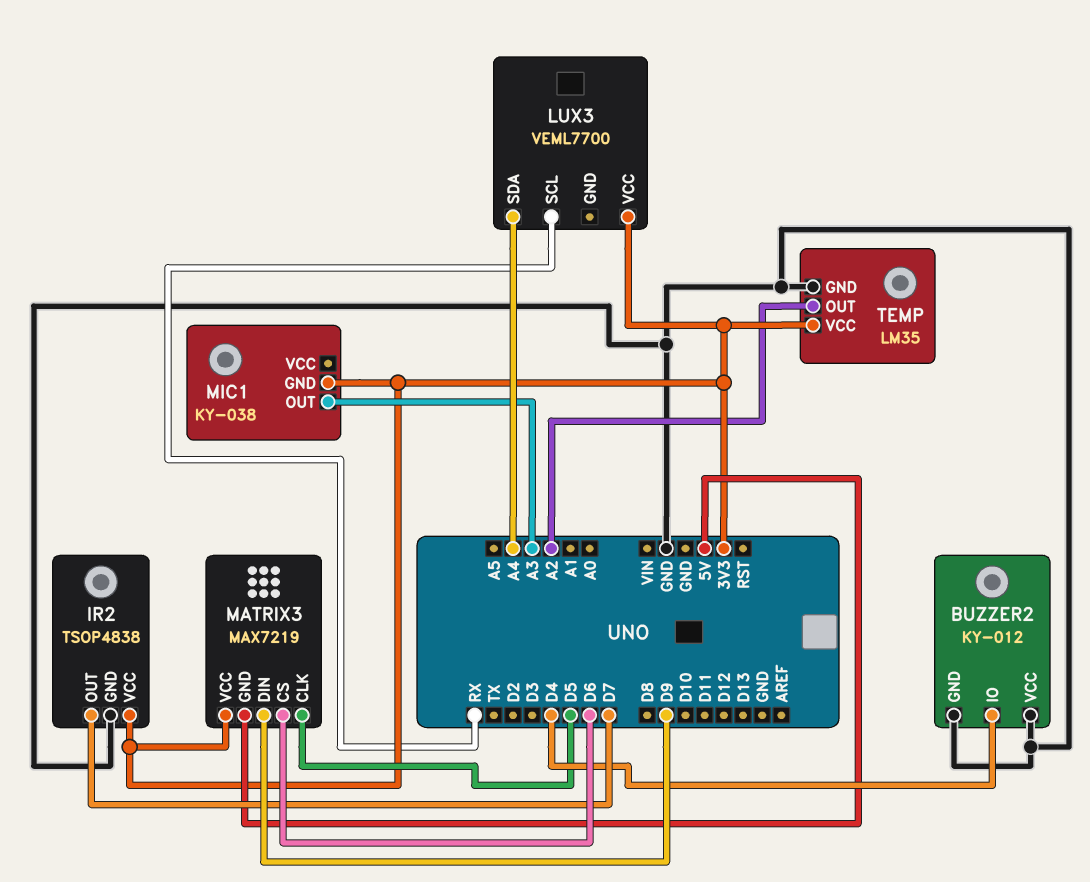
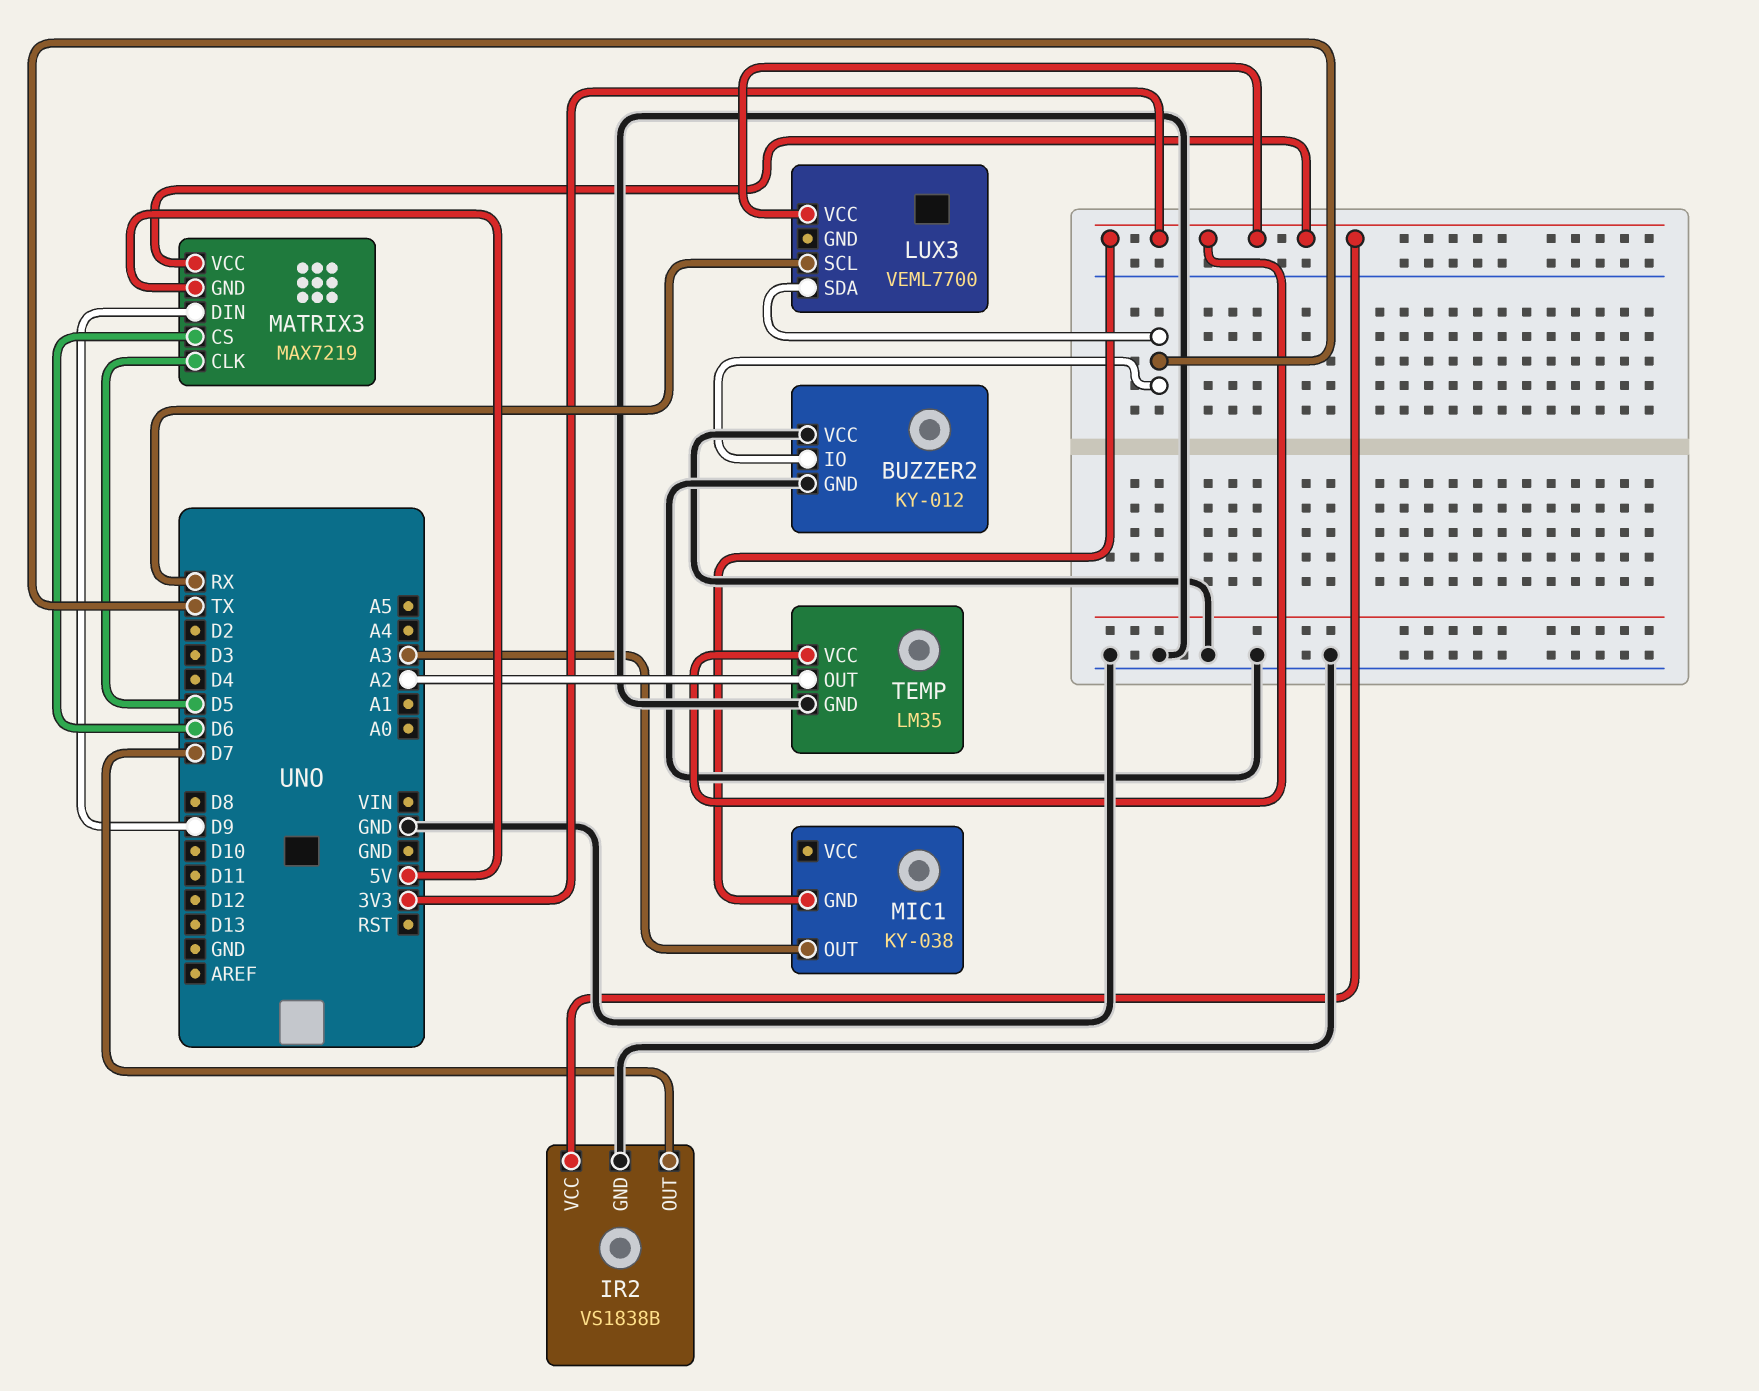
BUZZER2 pin IO: D4 -> TX
IR2: TSOP4838 -> VS1838B
LUX3 pin SDA: A4 -> TX

